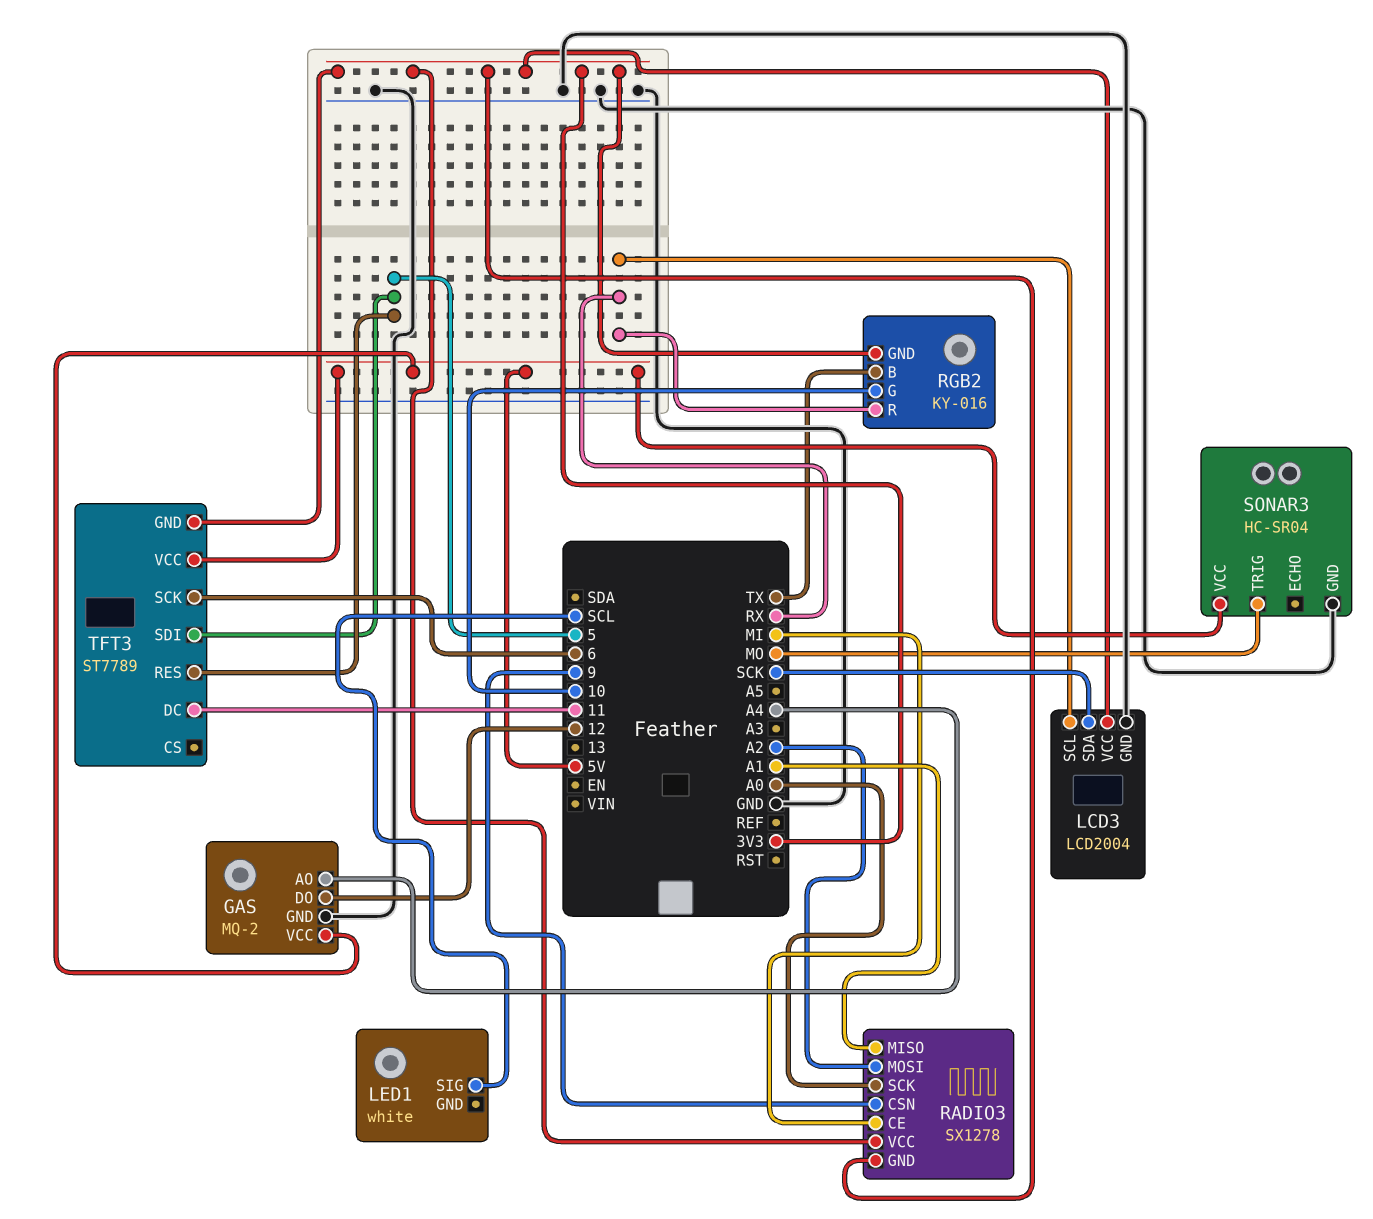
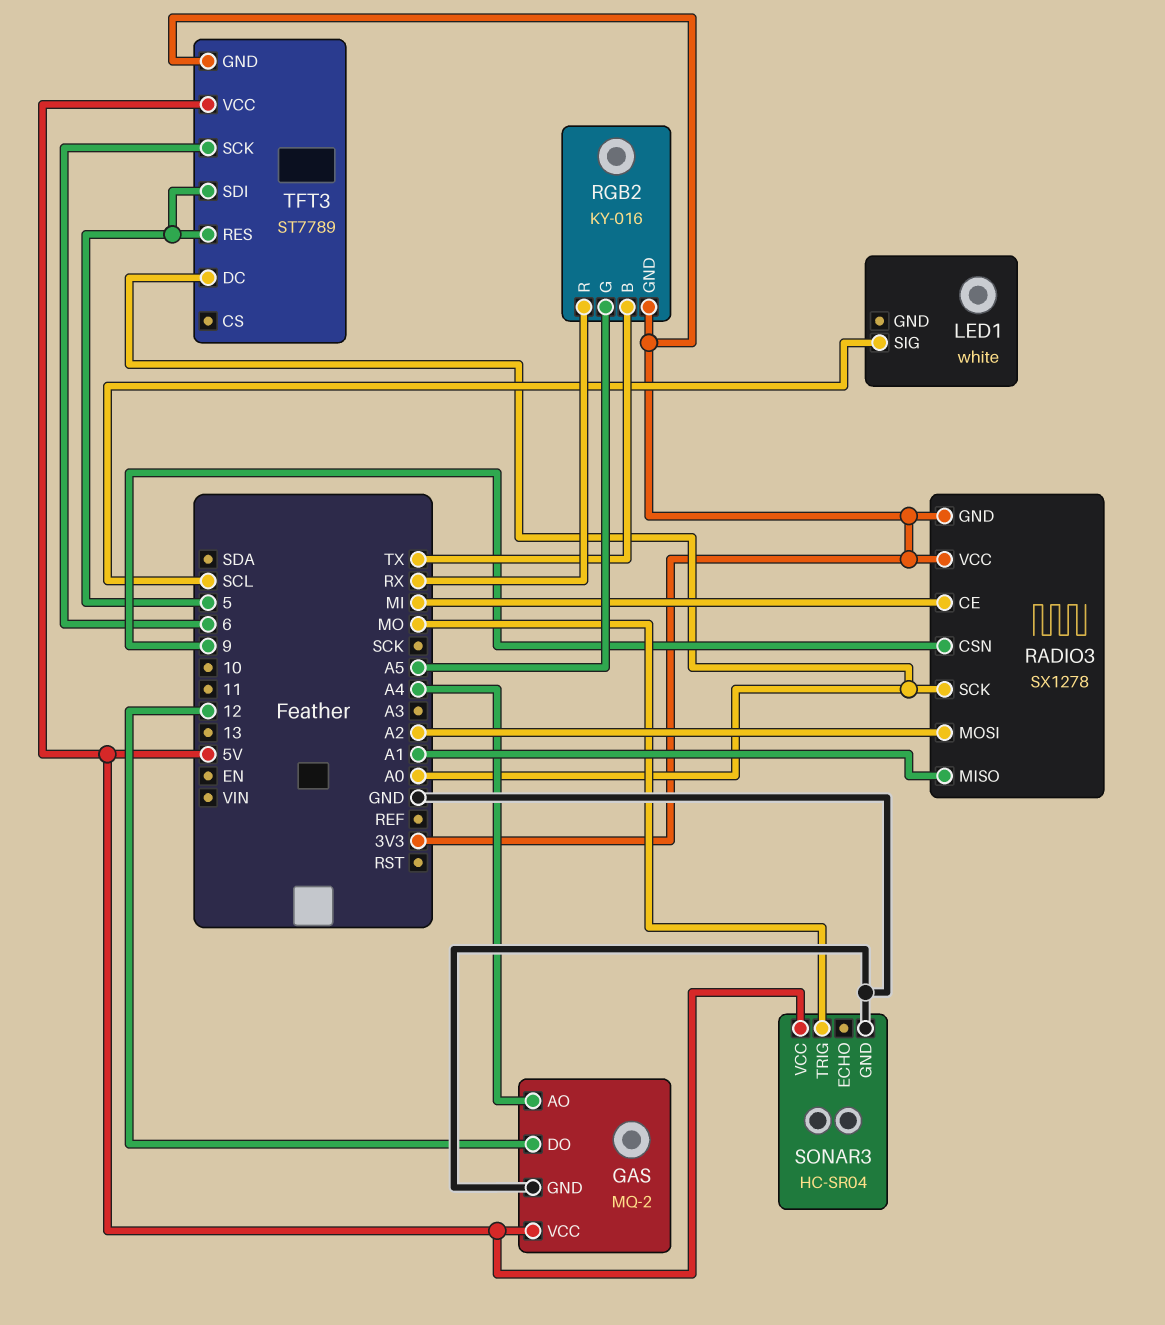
LCD3: LCD2004 -> none
LCD3 pin GND: GND -> none
LCD3 pin SCL: RX -> none
LCD3 pin SDA: SCK -> none
LCD3 pin VCC: 3V3 -> none
RGB2 pin G: 10 -> A5
TFT3 pin DC: 11 -> A0

